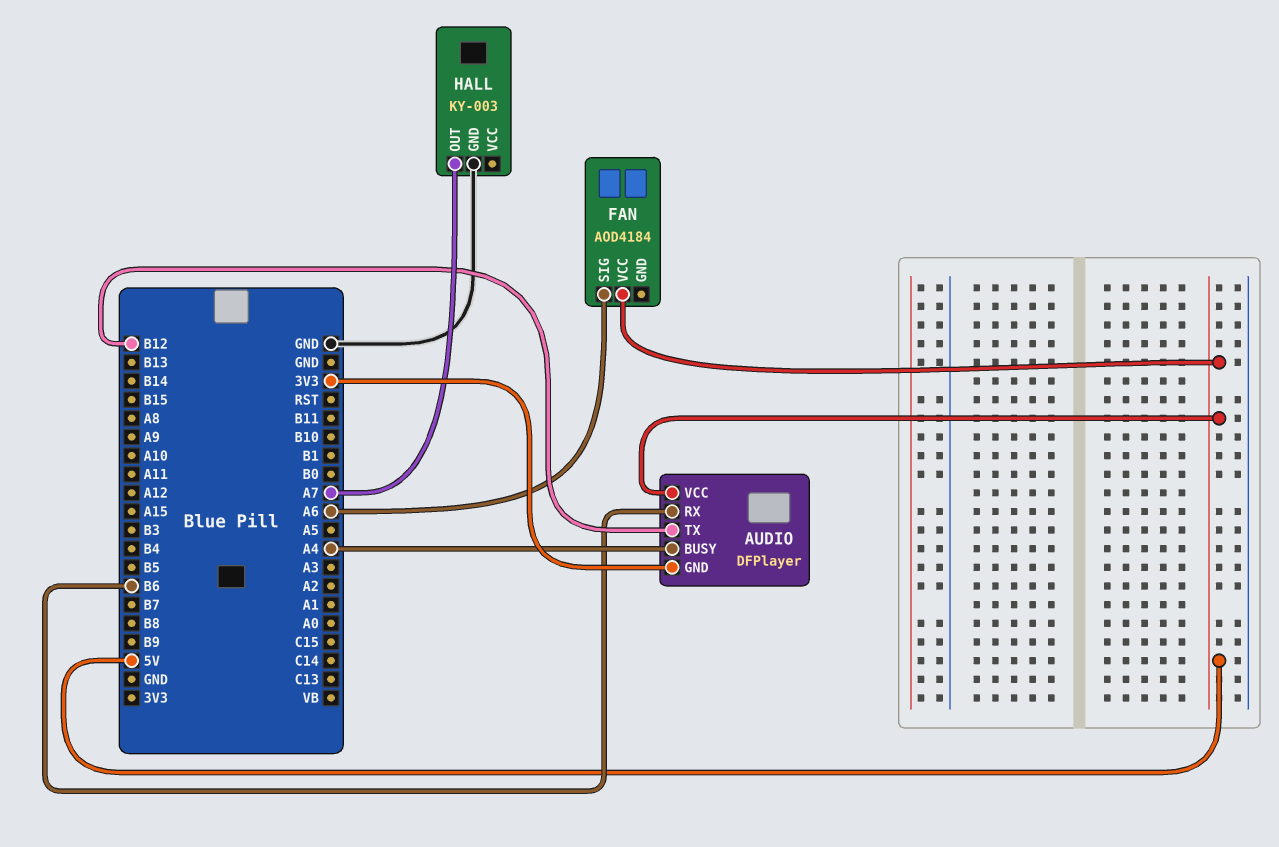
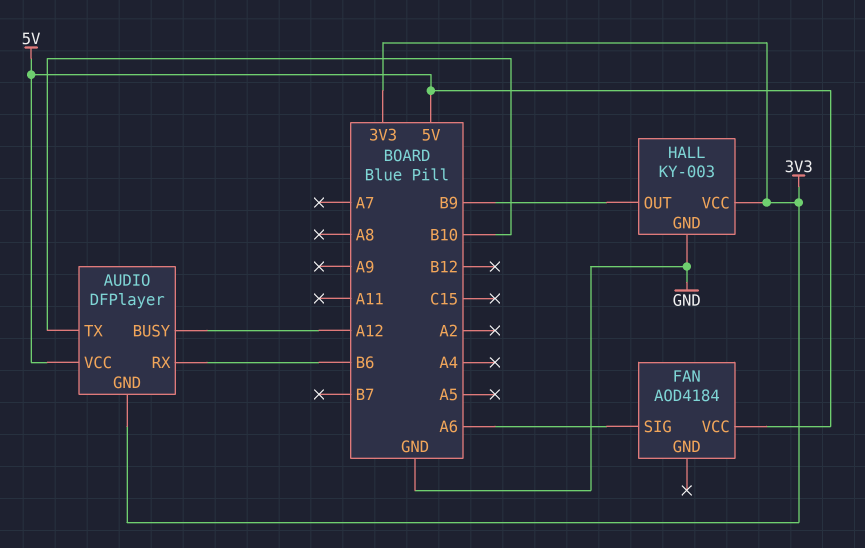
AUDIO pin BUSY: A4 -> A12
AUDIO pin TX: B12 -> B10
HALL pin OUT: A7 -> B9
HALL pin VCC: none -> 3V3

